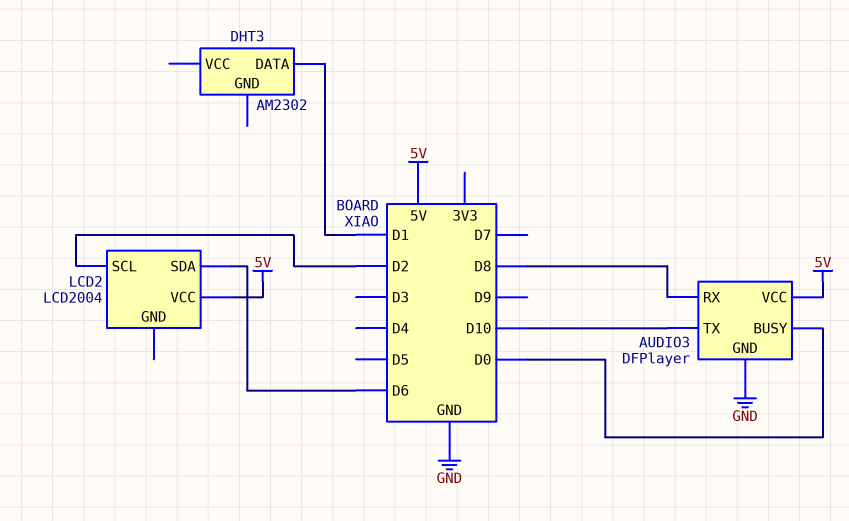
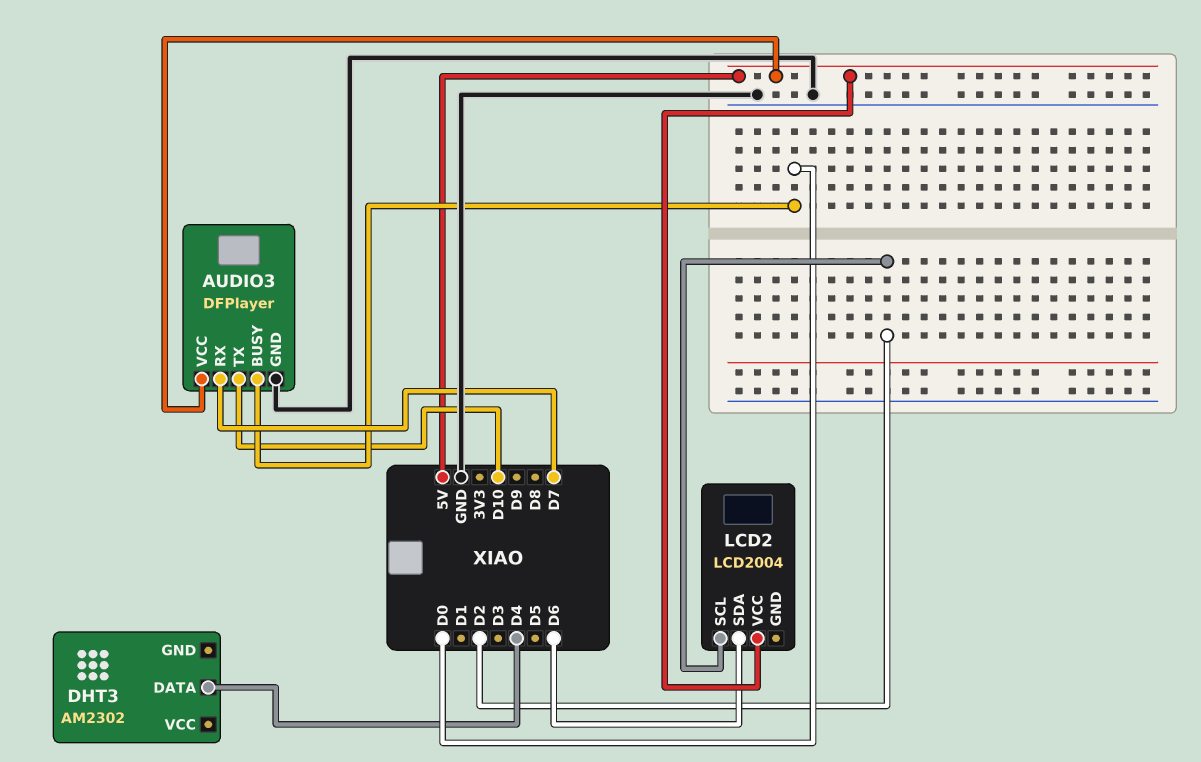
AUDIO3 pin RX: D8 -> D7
DHT3 pin DATA: D1 -> D4

